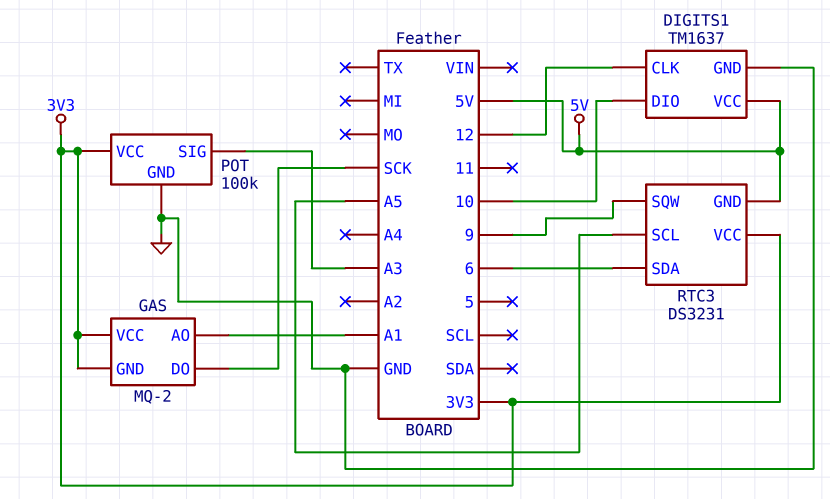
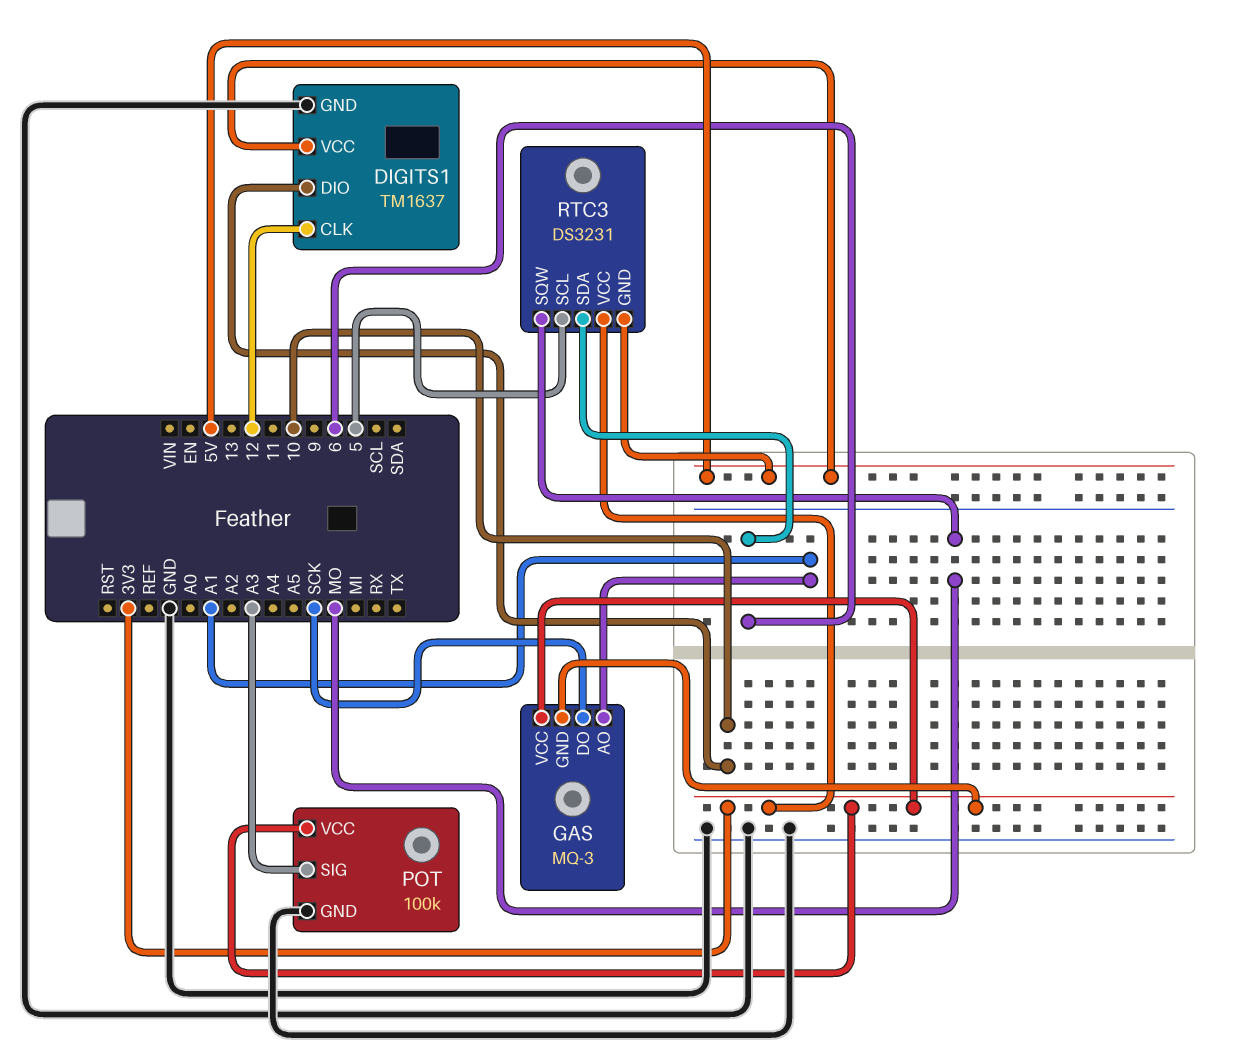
GAS: MQ-2 -> MQ-3
RTC3 pin SCL: A5 -> 5
RTC3 pin SQW: 9 -> MO

